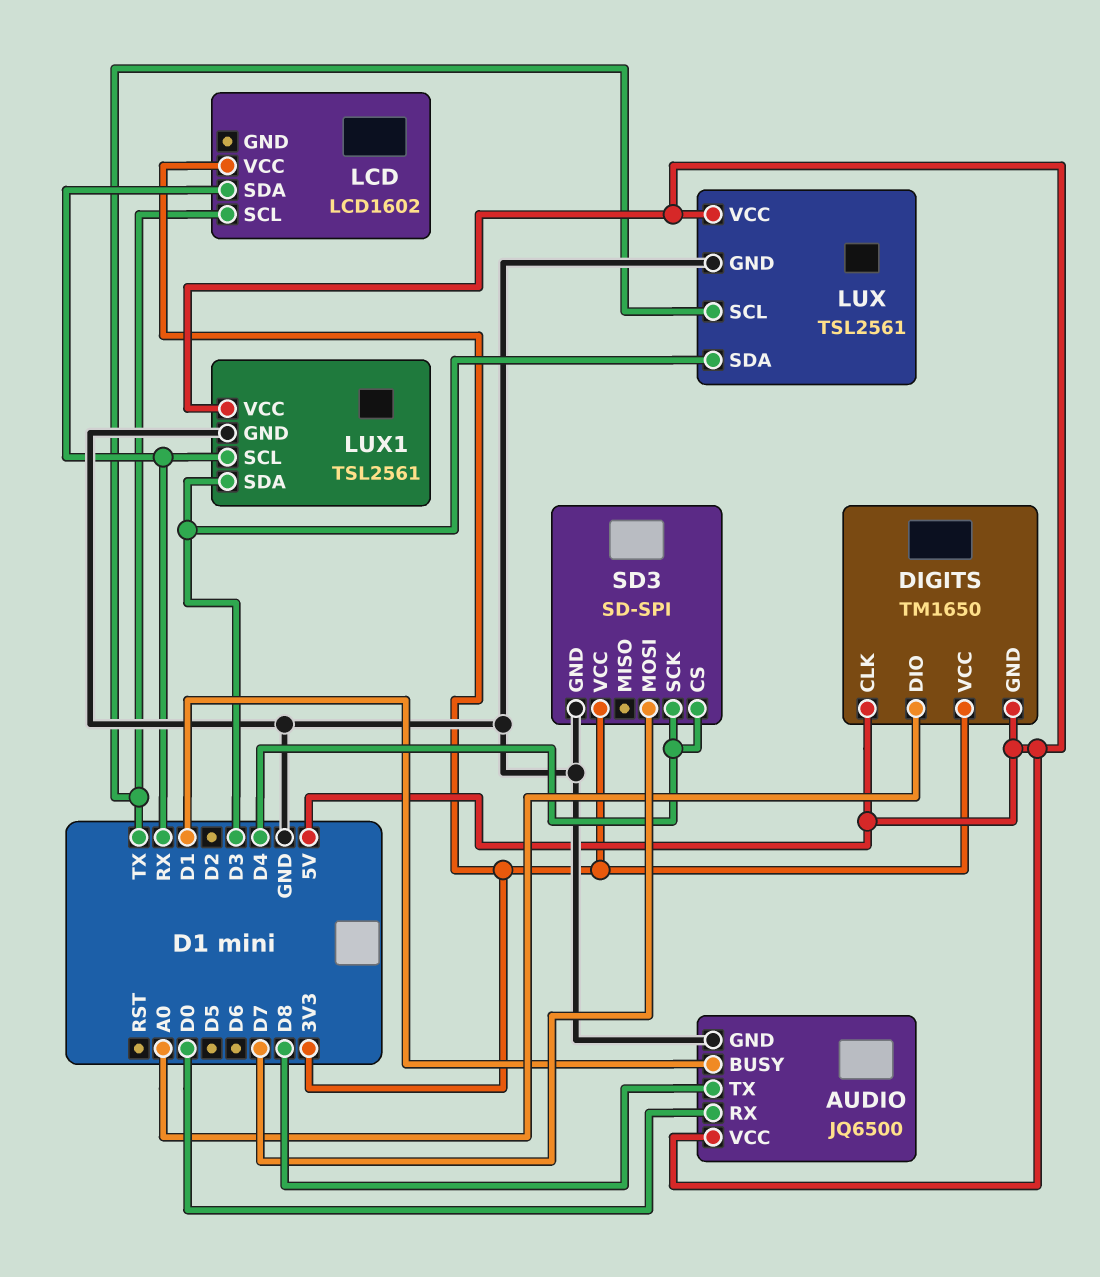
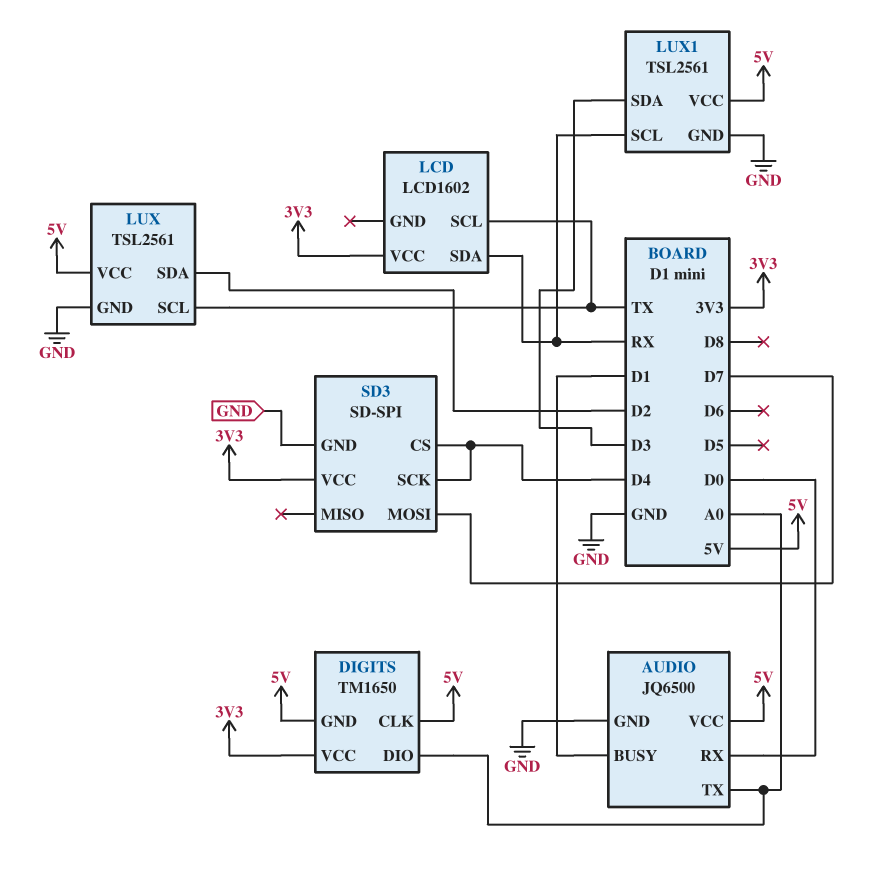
AUDIO pin TX: D8 -> A0
LUX pin SDA: D3 -> D2

